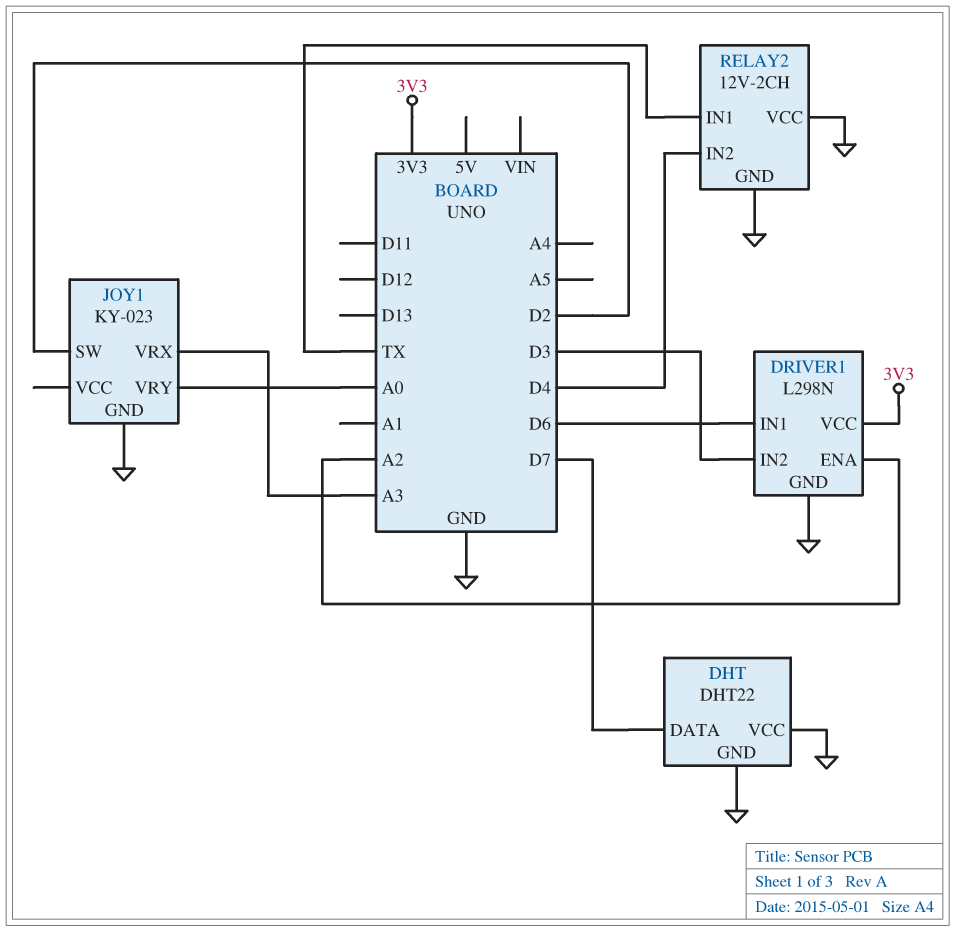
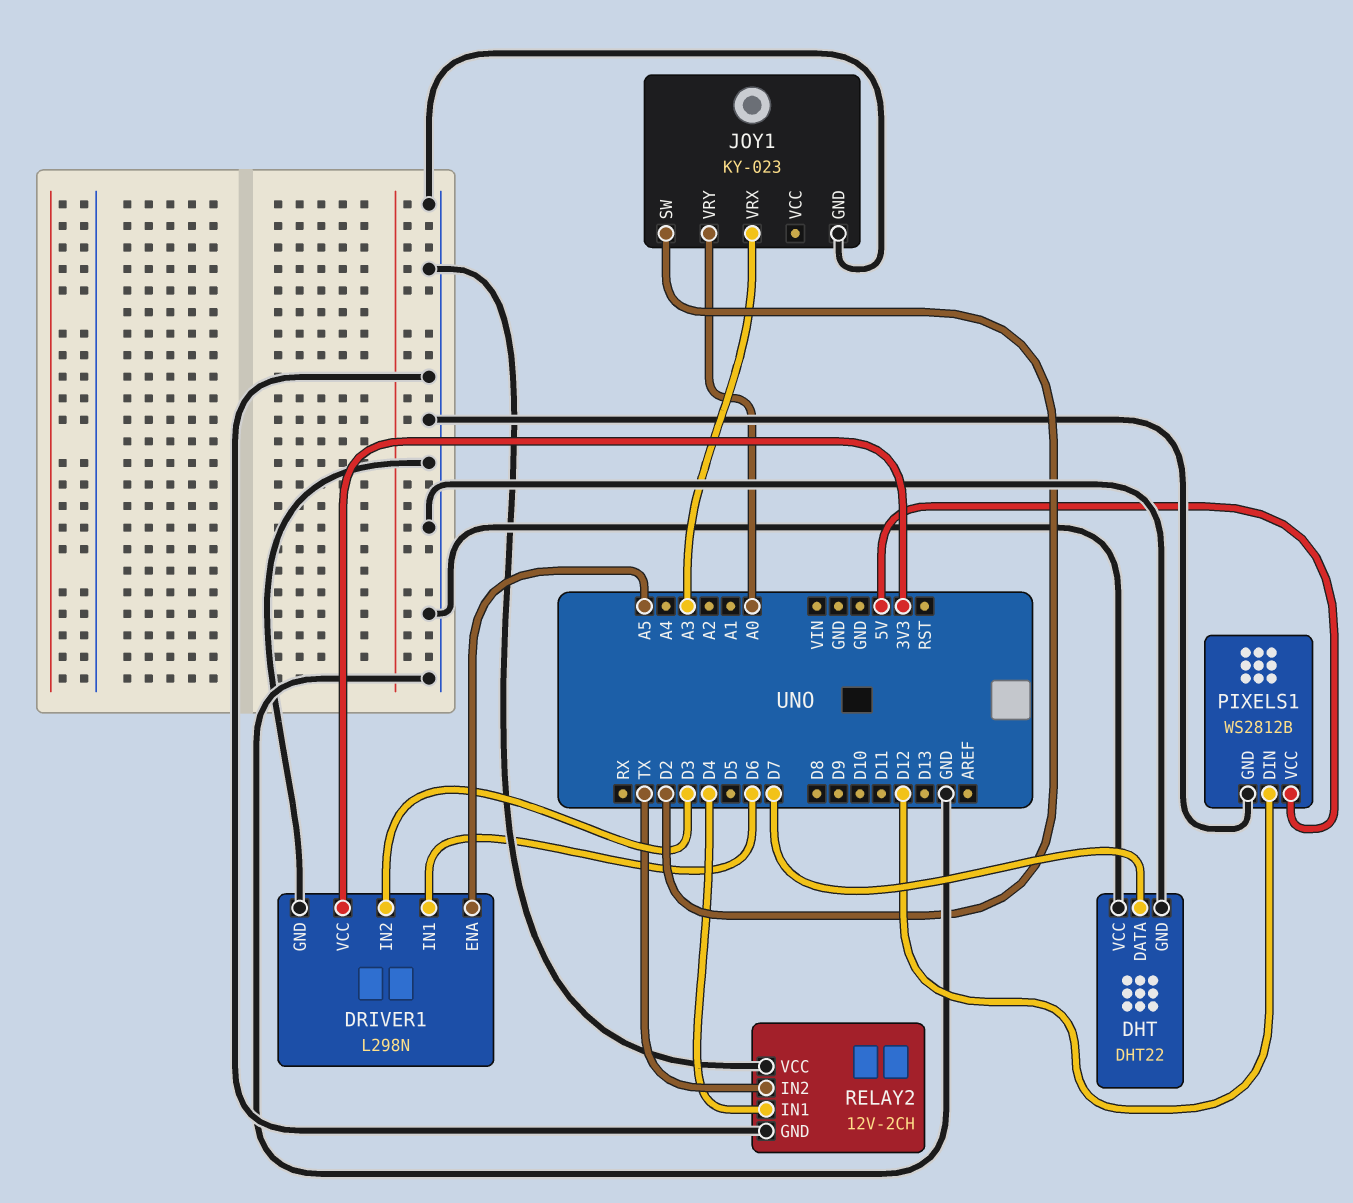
DRIVER1 pin ENA: A2 -> A5
PIXELS1: none -> WS2812B
PIXELS1 pin DIN: none -> D12
PIXELS1 pin GND: none -> GND
PIXELS1 pin VCC: none -> 5V
RELAY2 pin IN1: TX -> D4
RELAY2 pin IN2: D4 -> TX

